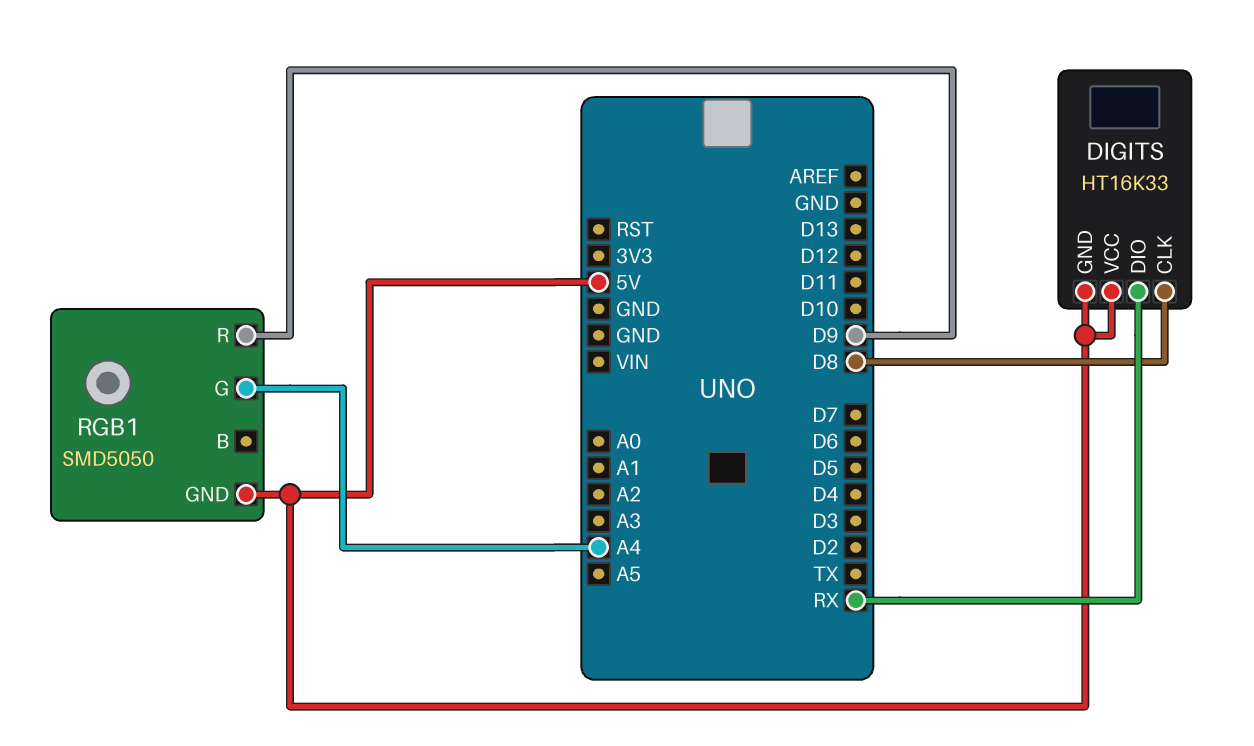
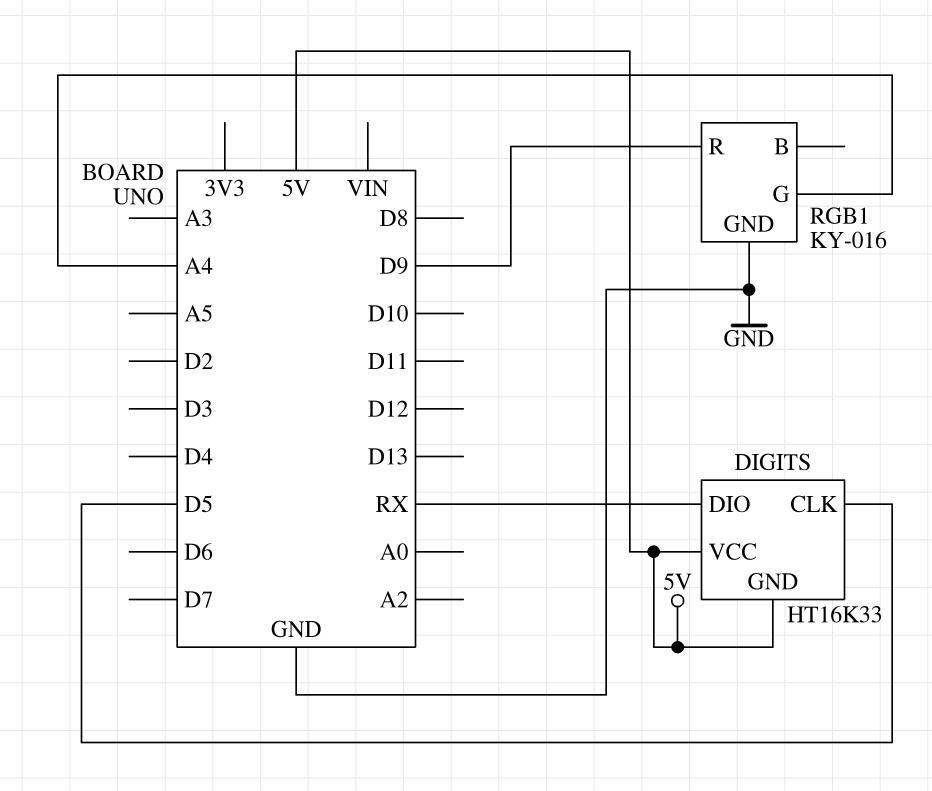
DIGITS pin CLK: D8 -> D5
RGB1: SMD5050 -> KY-016
RGB1 pin GND: 5V -> GND

